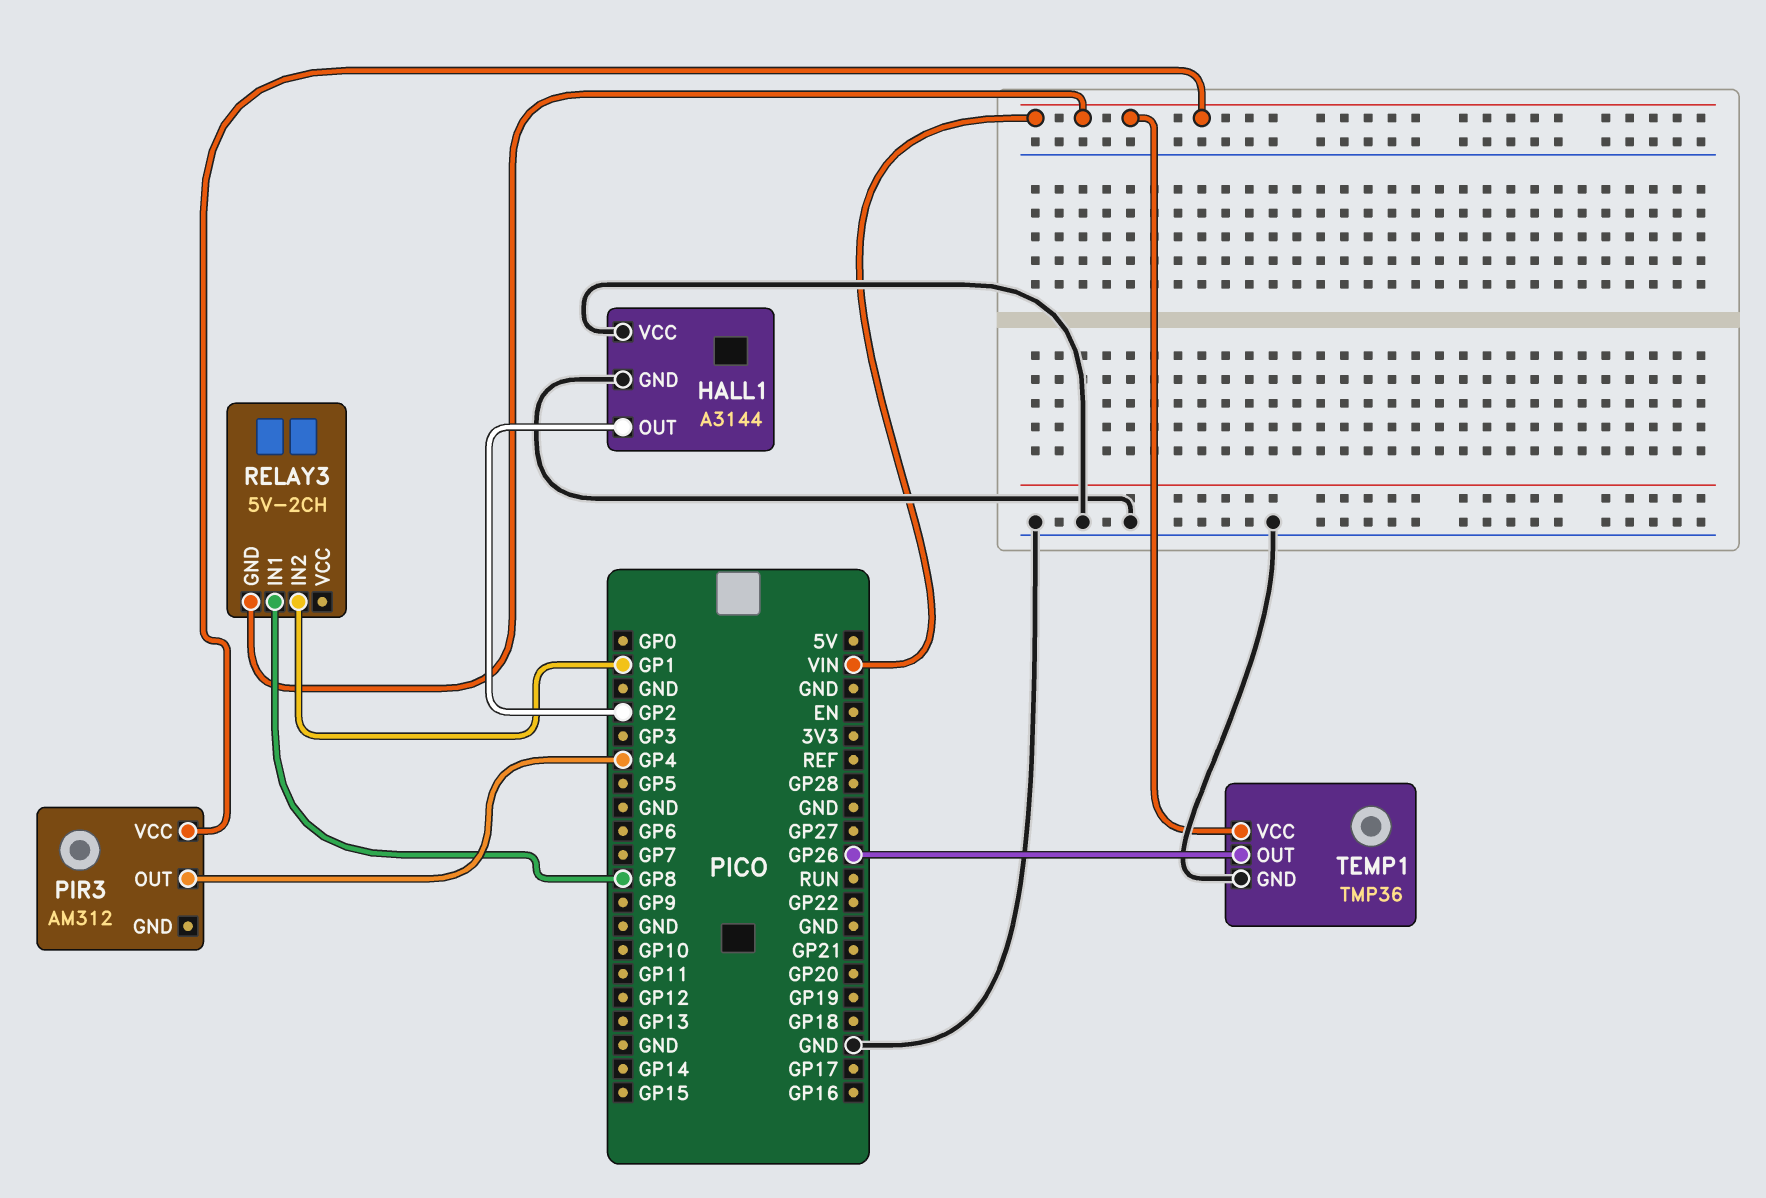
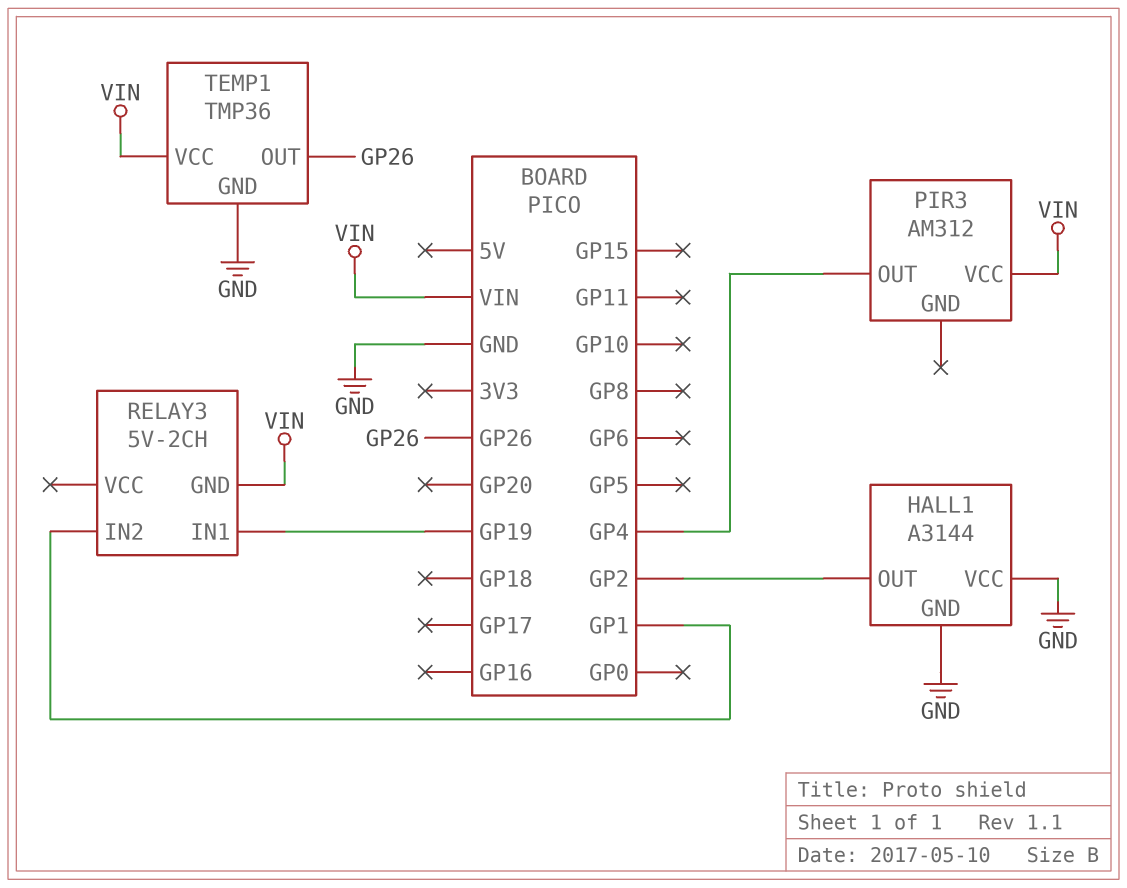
RELAY3 pin IN1: GP8 -> GP19

